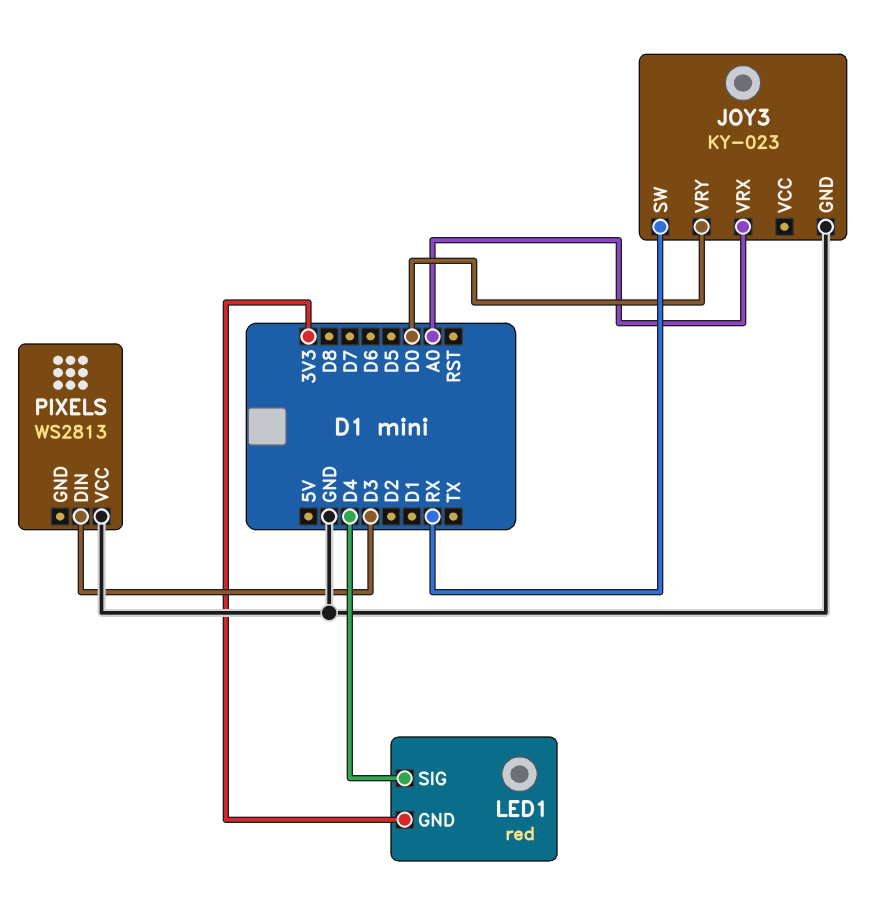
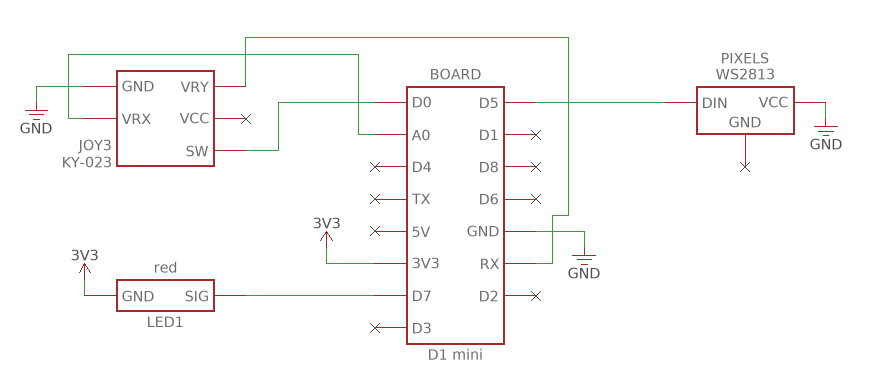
JOY3 pin SW: RX -> D0
JOY3 pin VRY: D0 -> RX
LED1 pin SIG: D4 -> D7
PIXELS pin DIN: D3 -> D5

